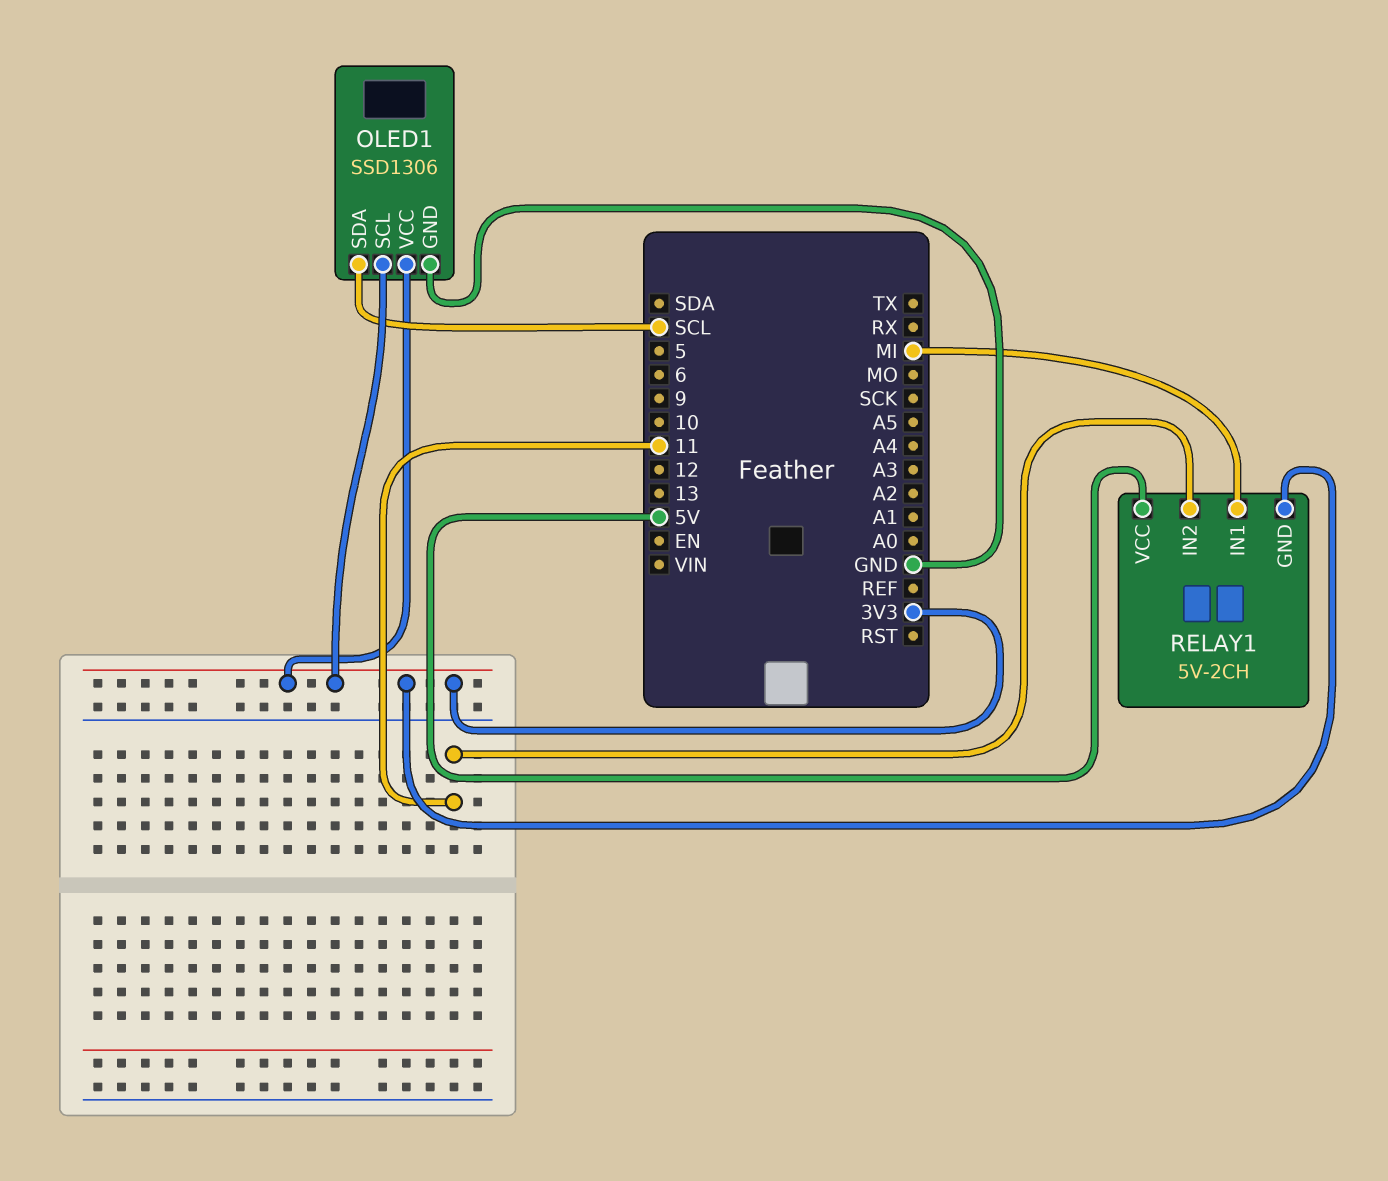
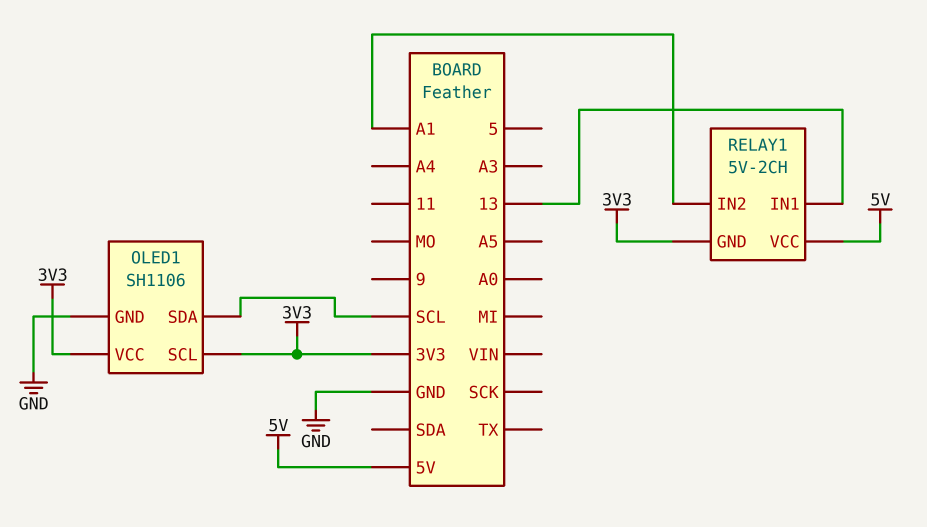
OLED1: SSD1306 -> SH1106
RELAY1 pin IN1: MI -> 13
RELAY1 pin IN2: 11 -> A1

